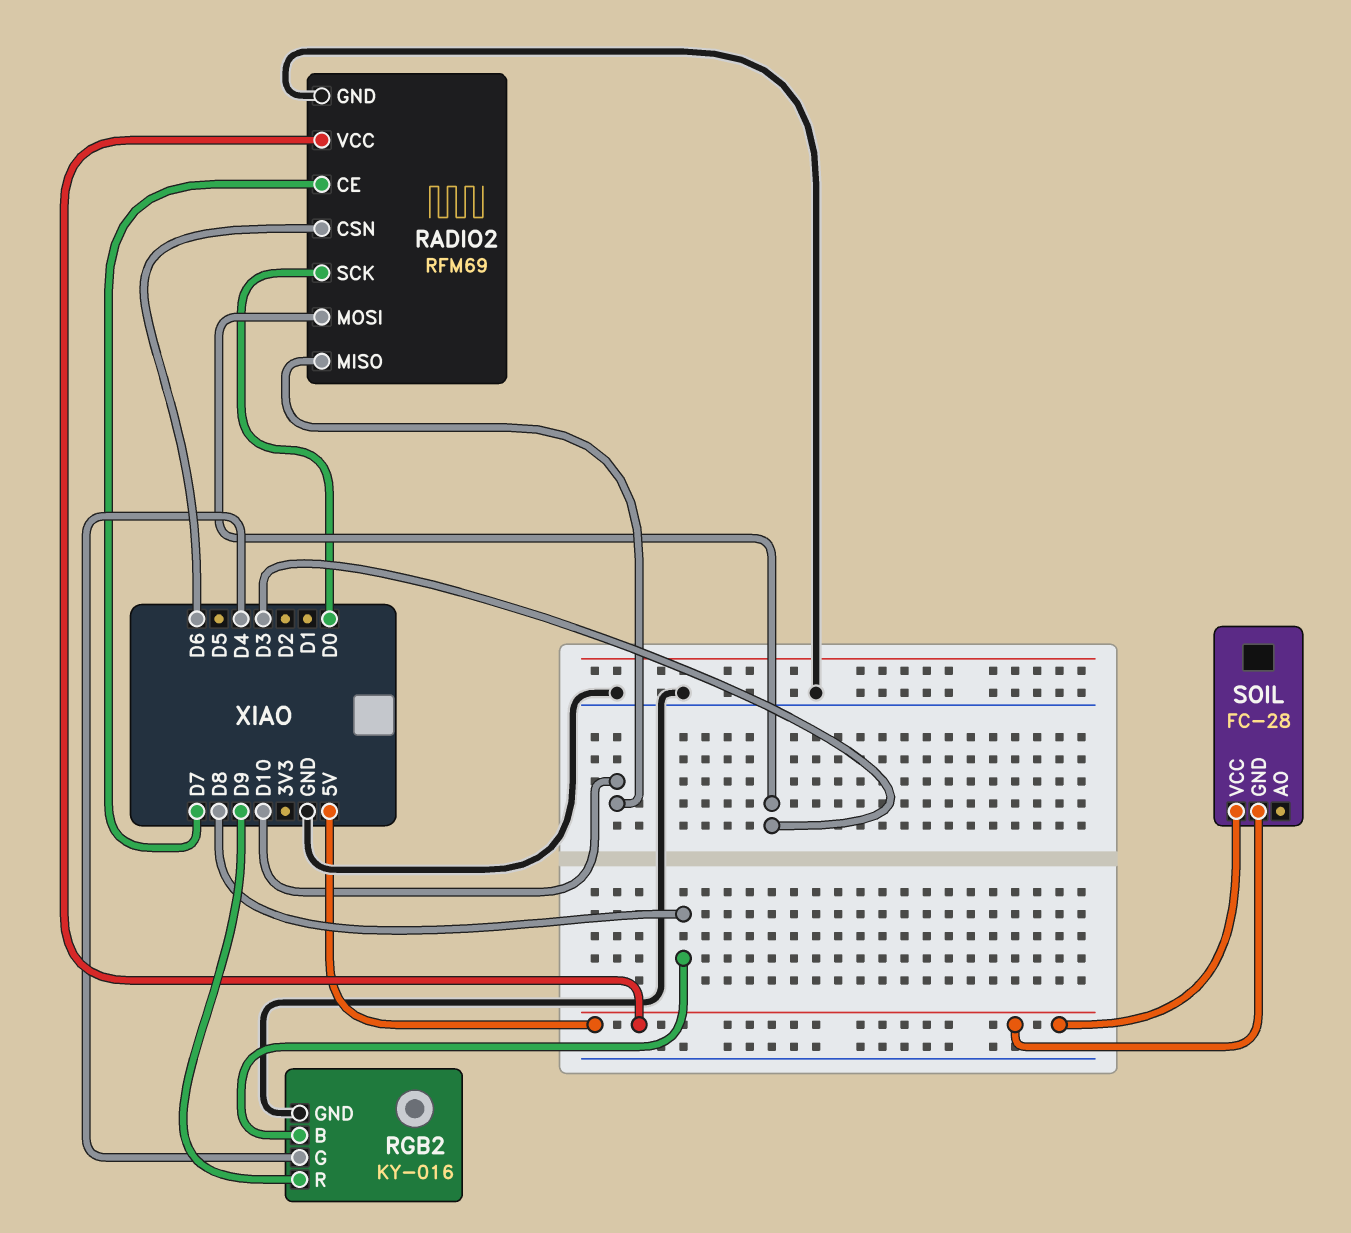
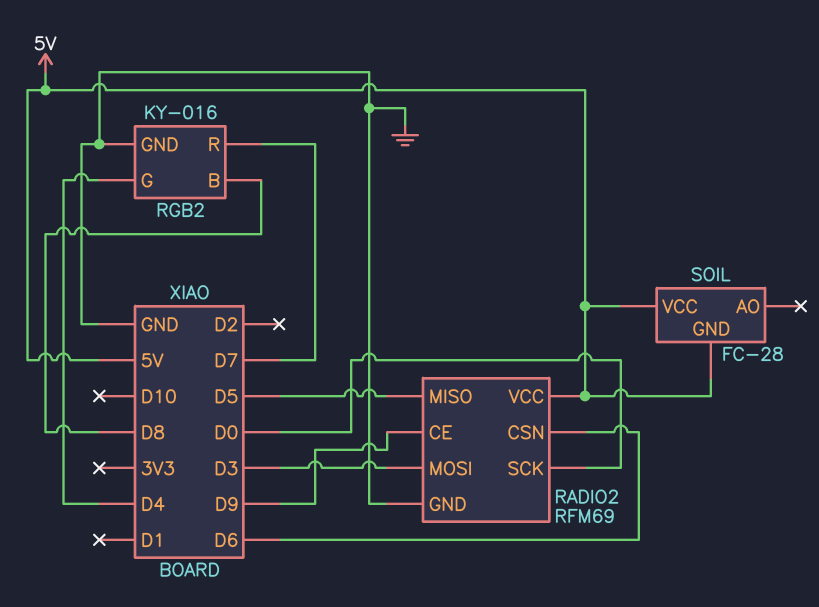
RADIO2 pin CE: D7 -> D9
RADIO2 pin MISO: D10 -> D5
RGB2 pin R: D9 -> D7

